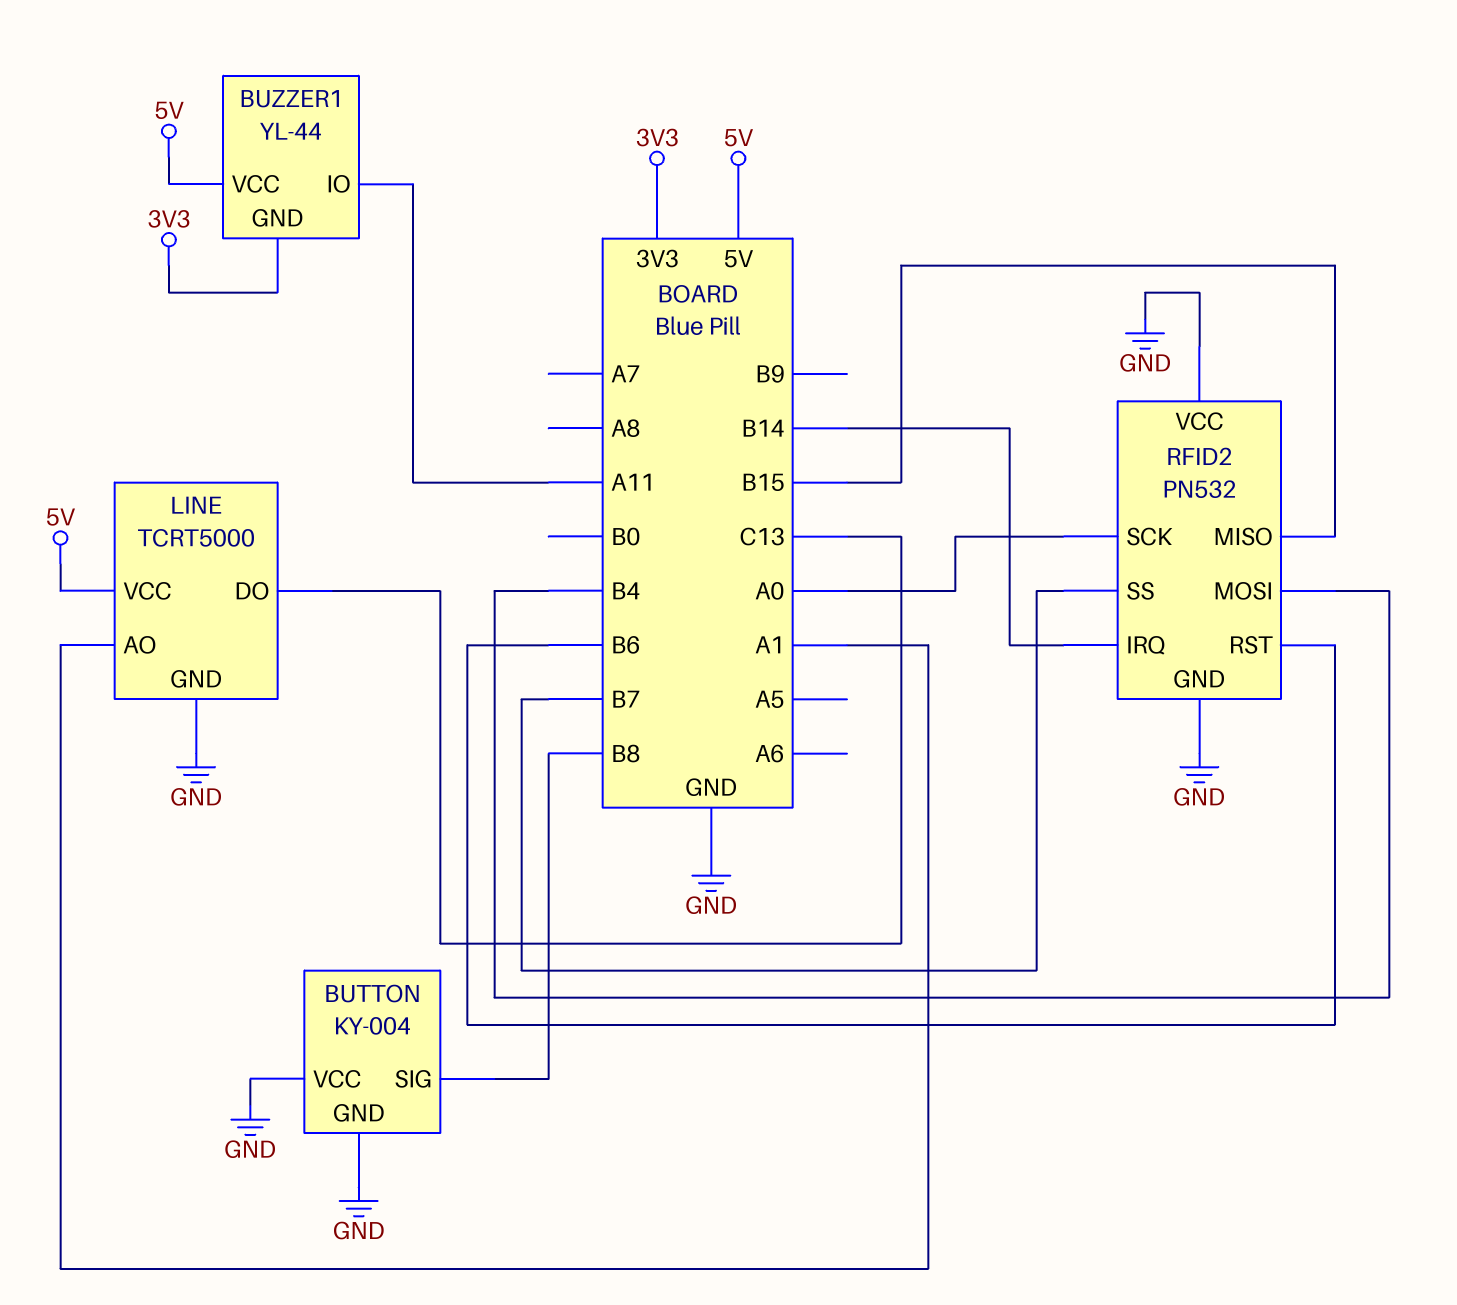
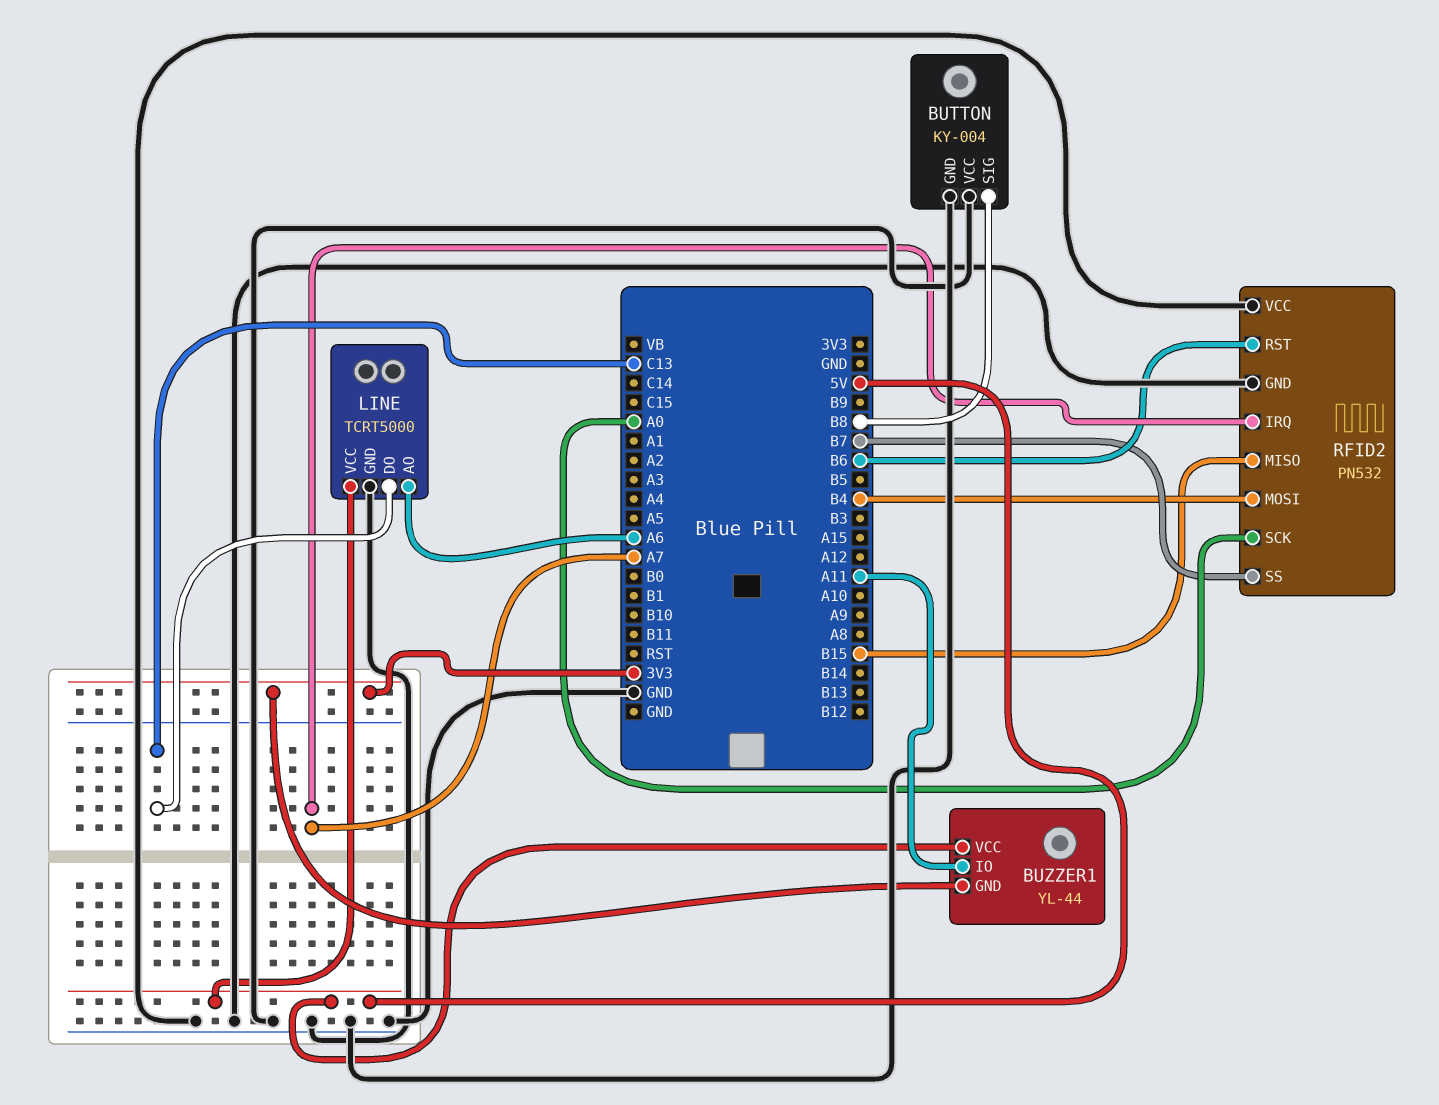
LINE pin AO: A1 -> A6
RFID2 pin IRQ: B14 -> A7

